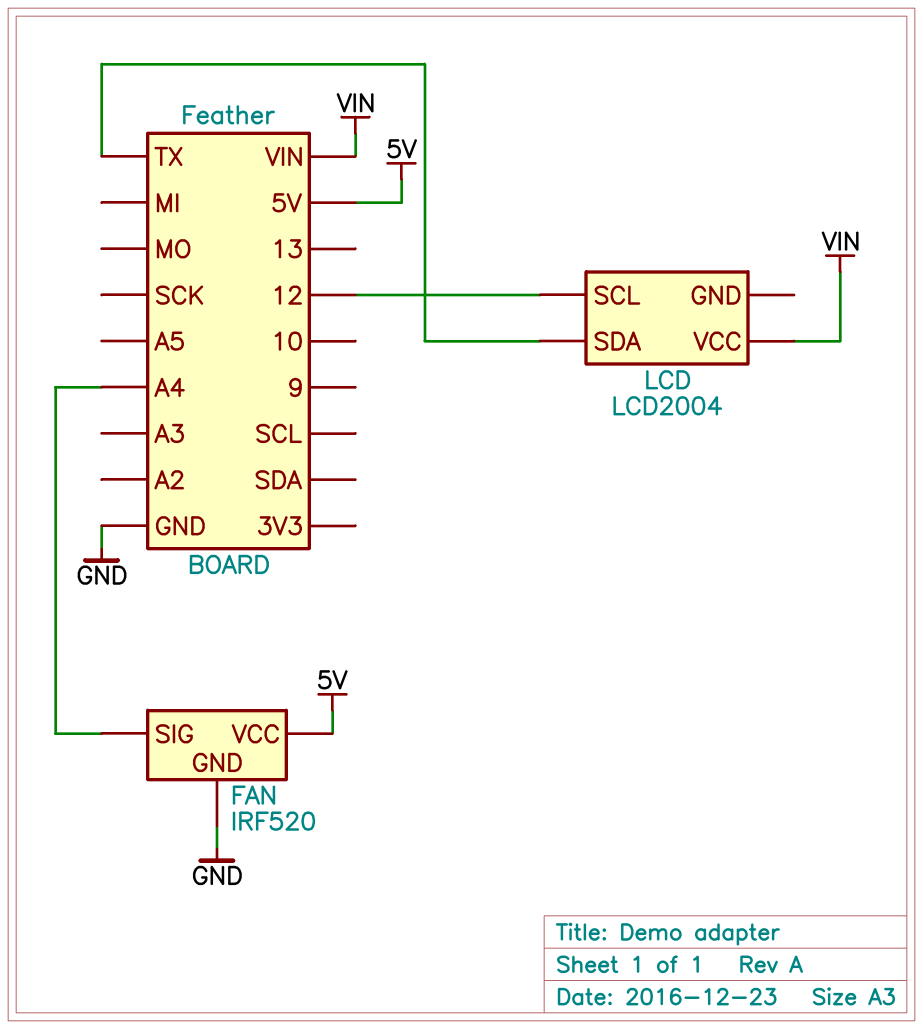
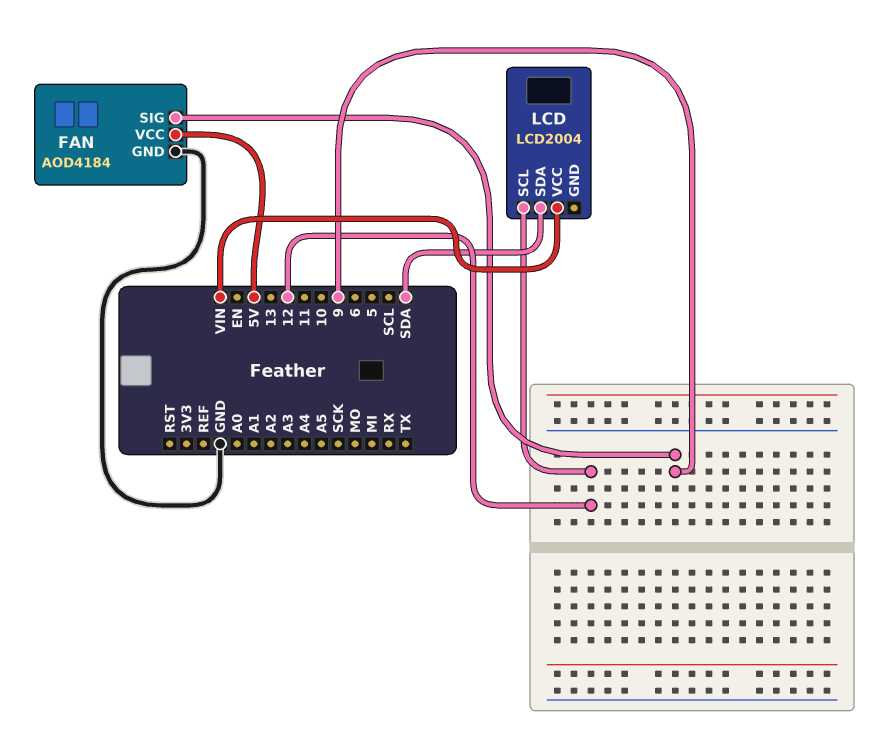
FAN: IRF520 -> AOD4184
FAN pin SIG: A4 -> 9
LCD pin SDA: TX -> SDA

